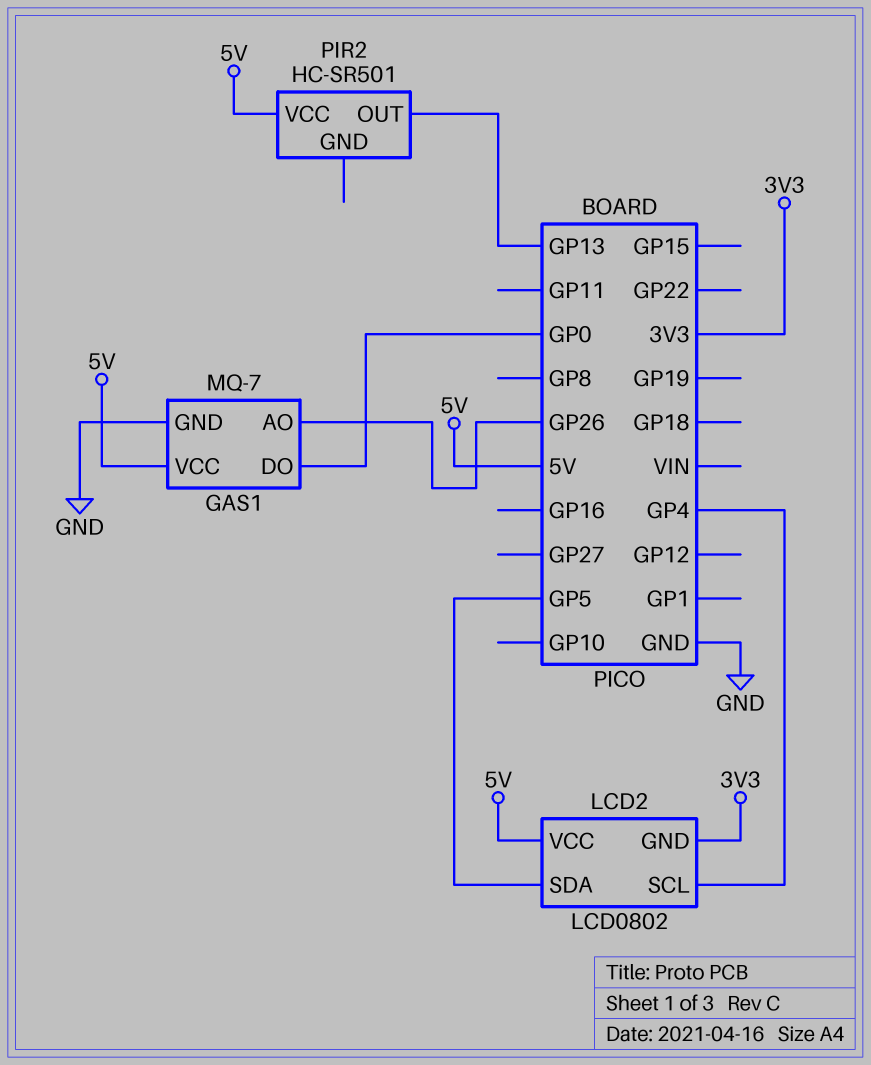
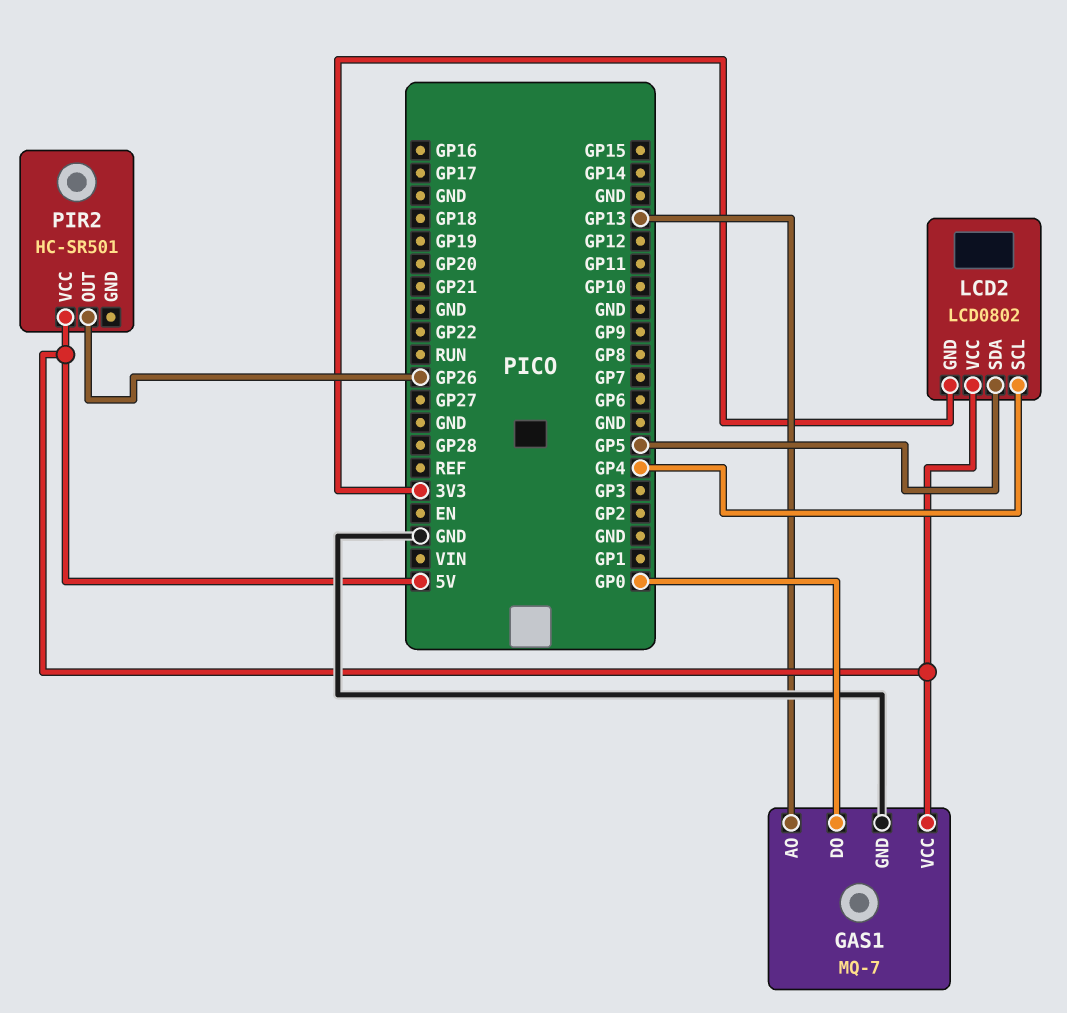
GAS1 pin AO: GP26 -> GP13
PIR2 pin OUT: GP13 -> GP26

